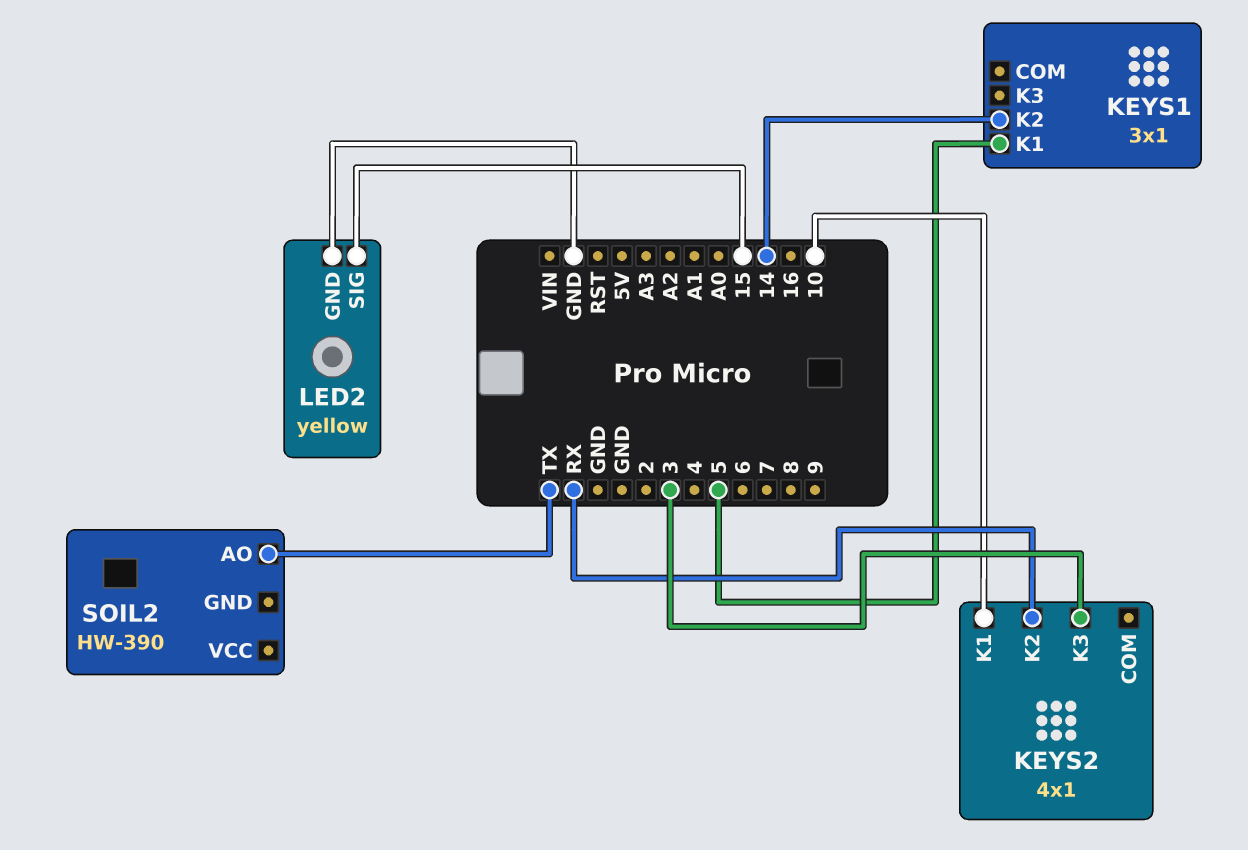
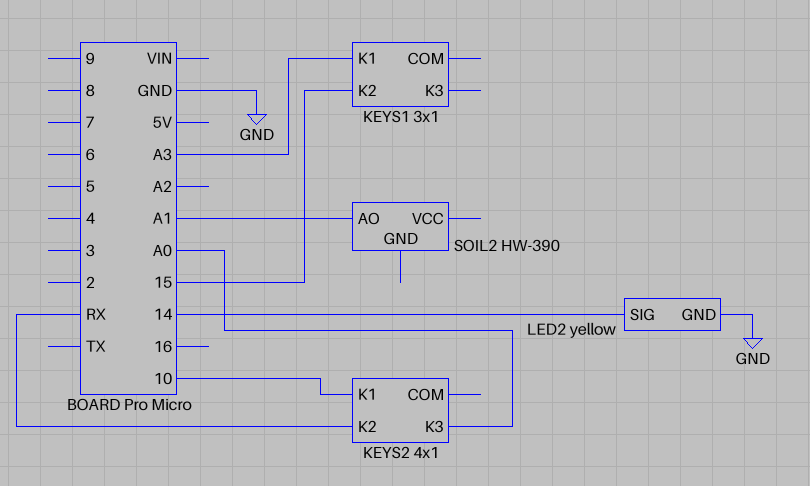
KEYS1 pin K1: 5 -> A3
KEYS1 pin K2: 14 -> 15
KEYS2 pin K3: 3 -> A0
LED2 pin SIG: 15 -> 14
SOIL2 pin AO: TX -> A1

